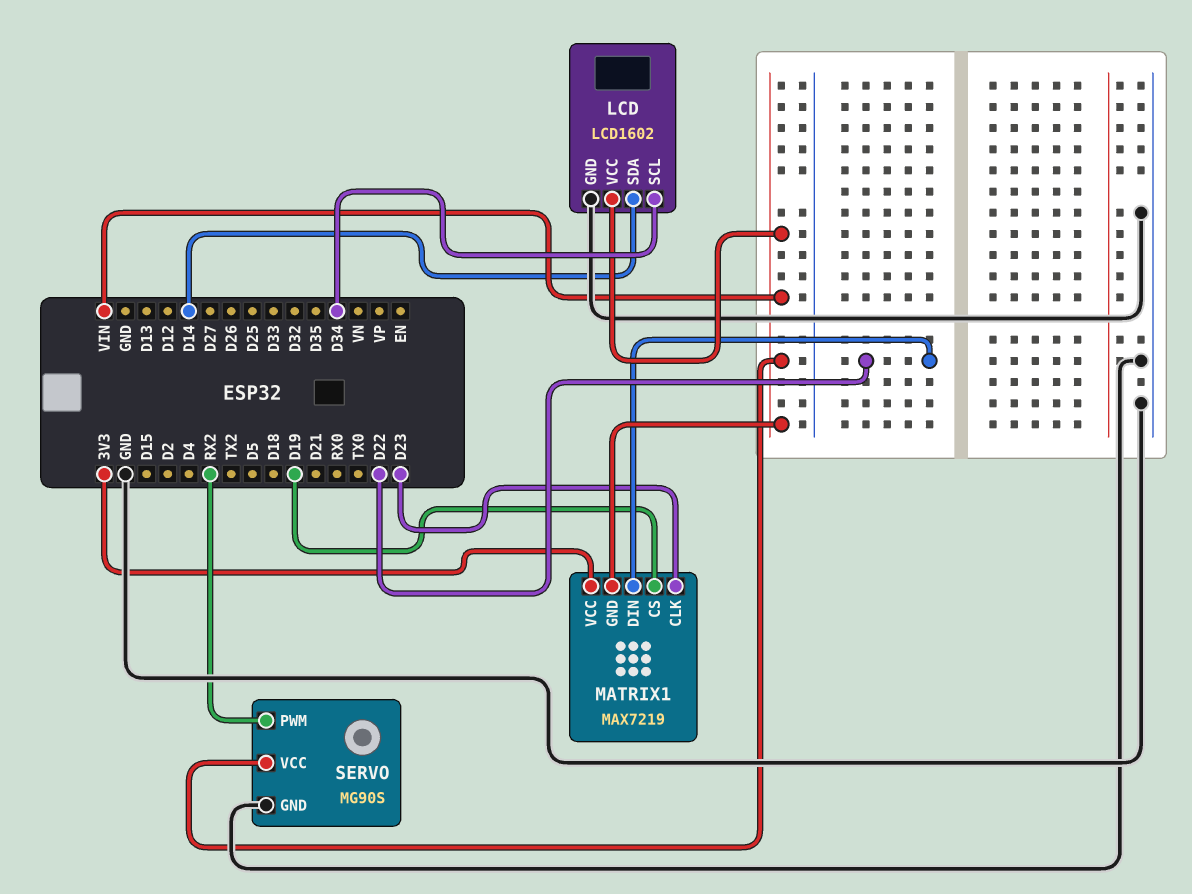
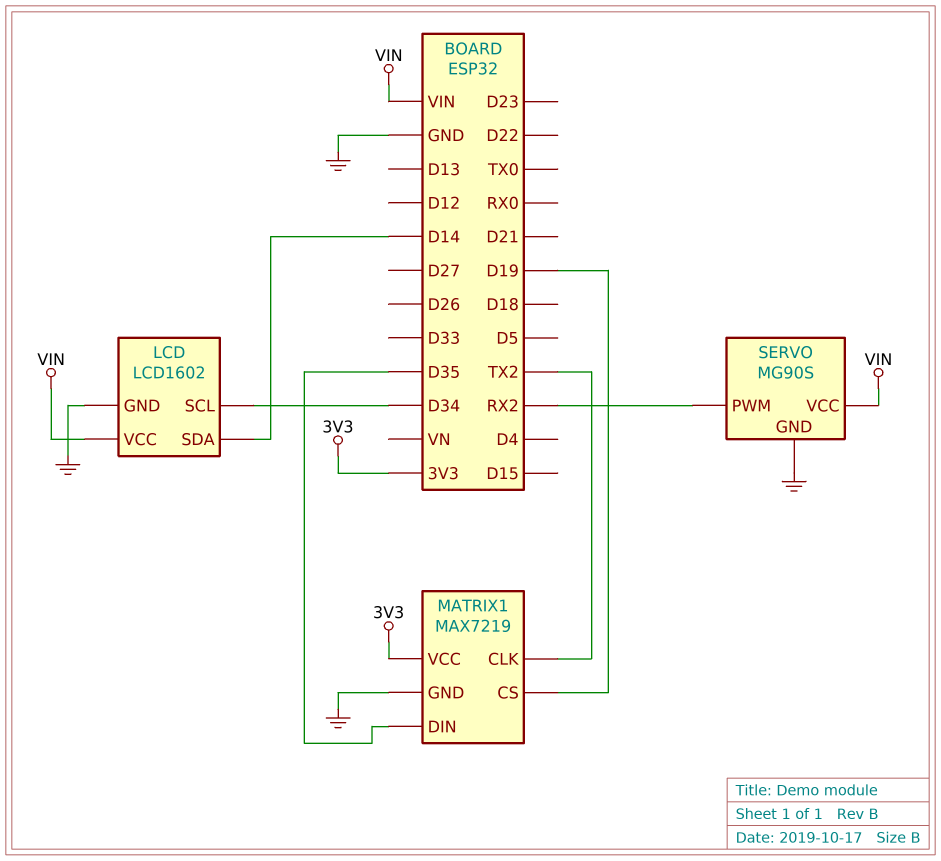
MATRIX1 pin CLK: D23 -> TX2
MATRIX1 pin DIN: D22 -> D35
MATRIX1 pin GND: VIN -> GND

